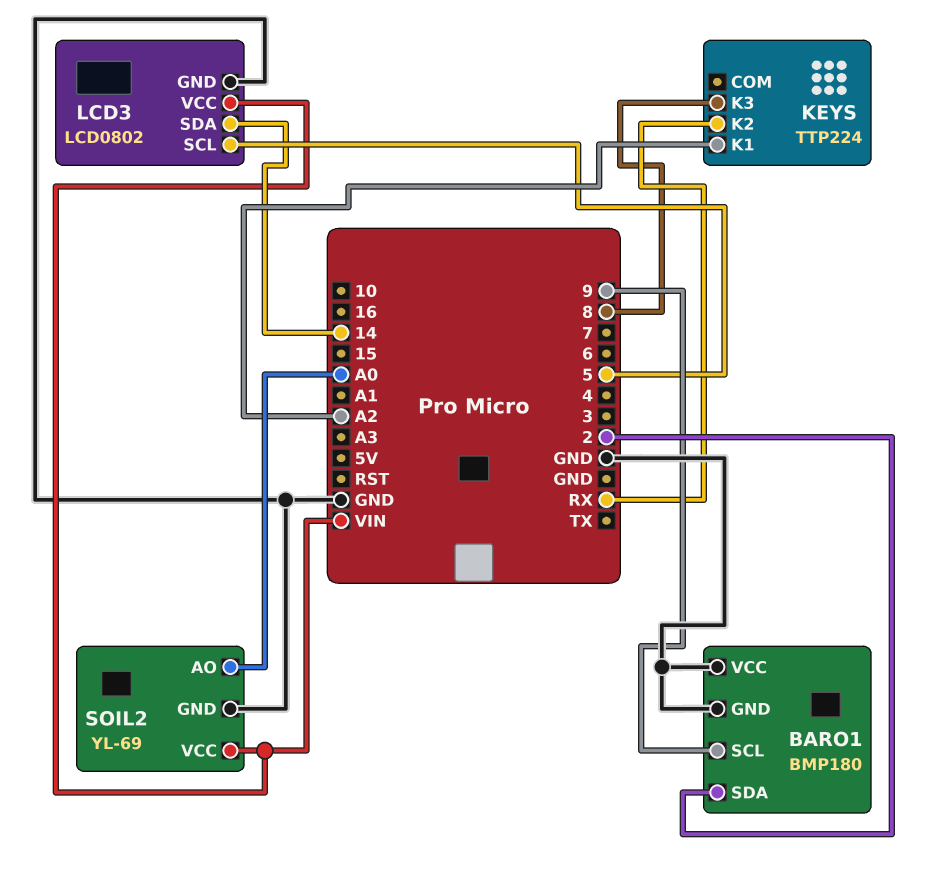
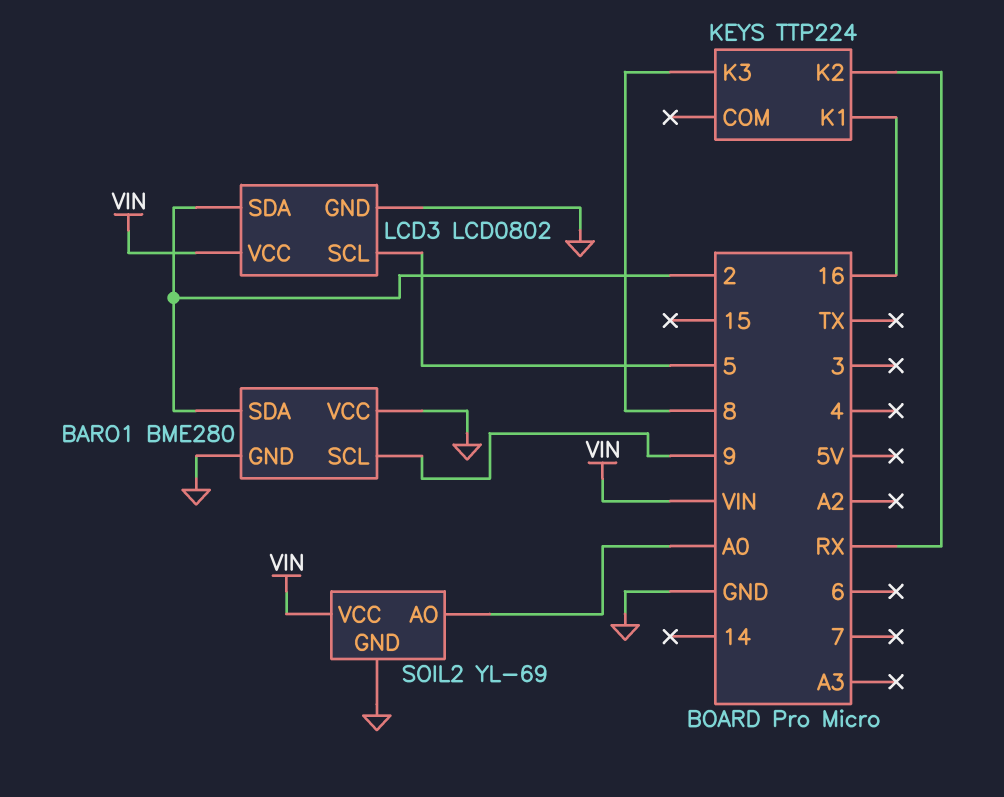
BARO1: BMP180 -> BME280
KEYS pin K1: A2 -> 16
LCD3 pin SDA: 14 -> 2

